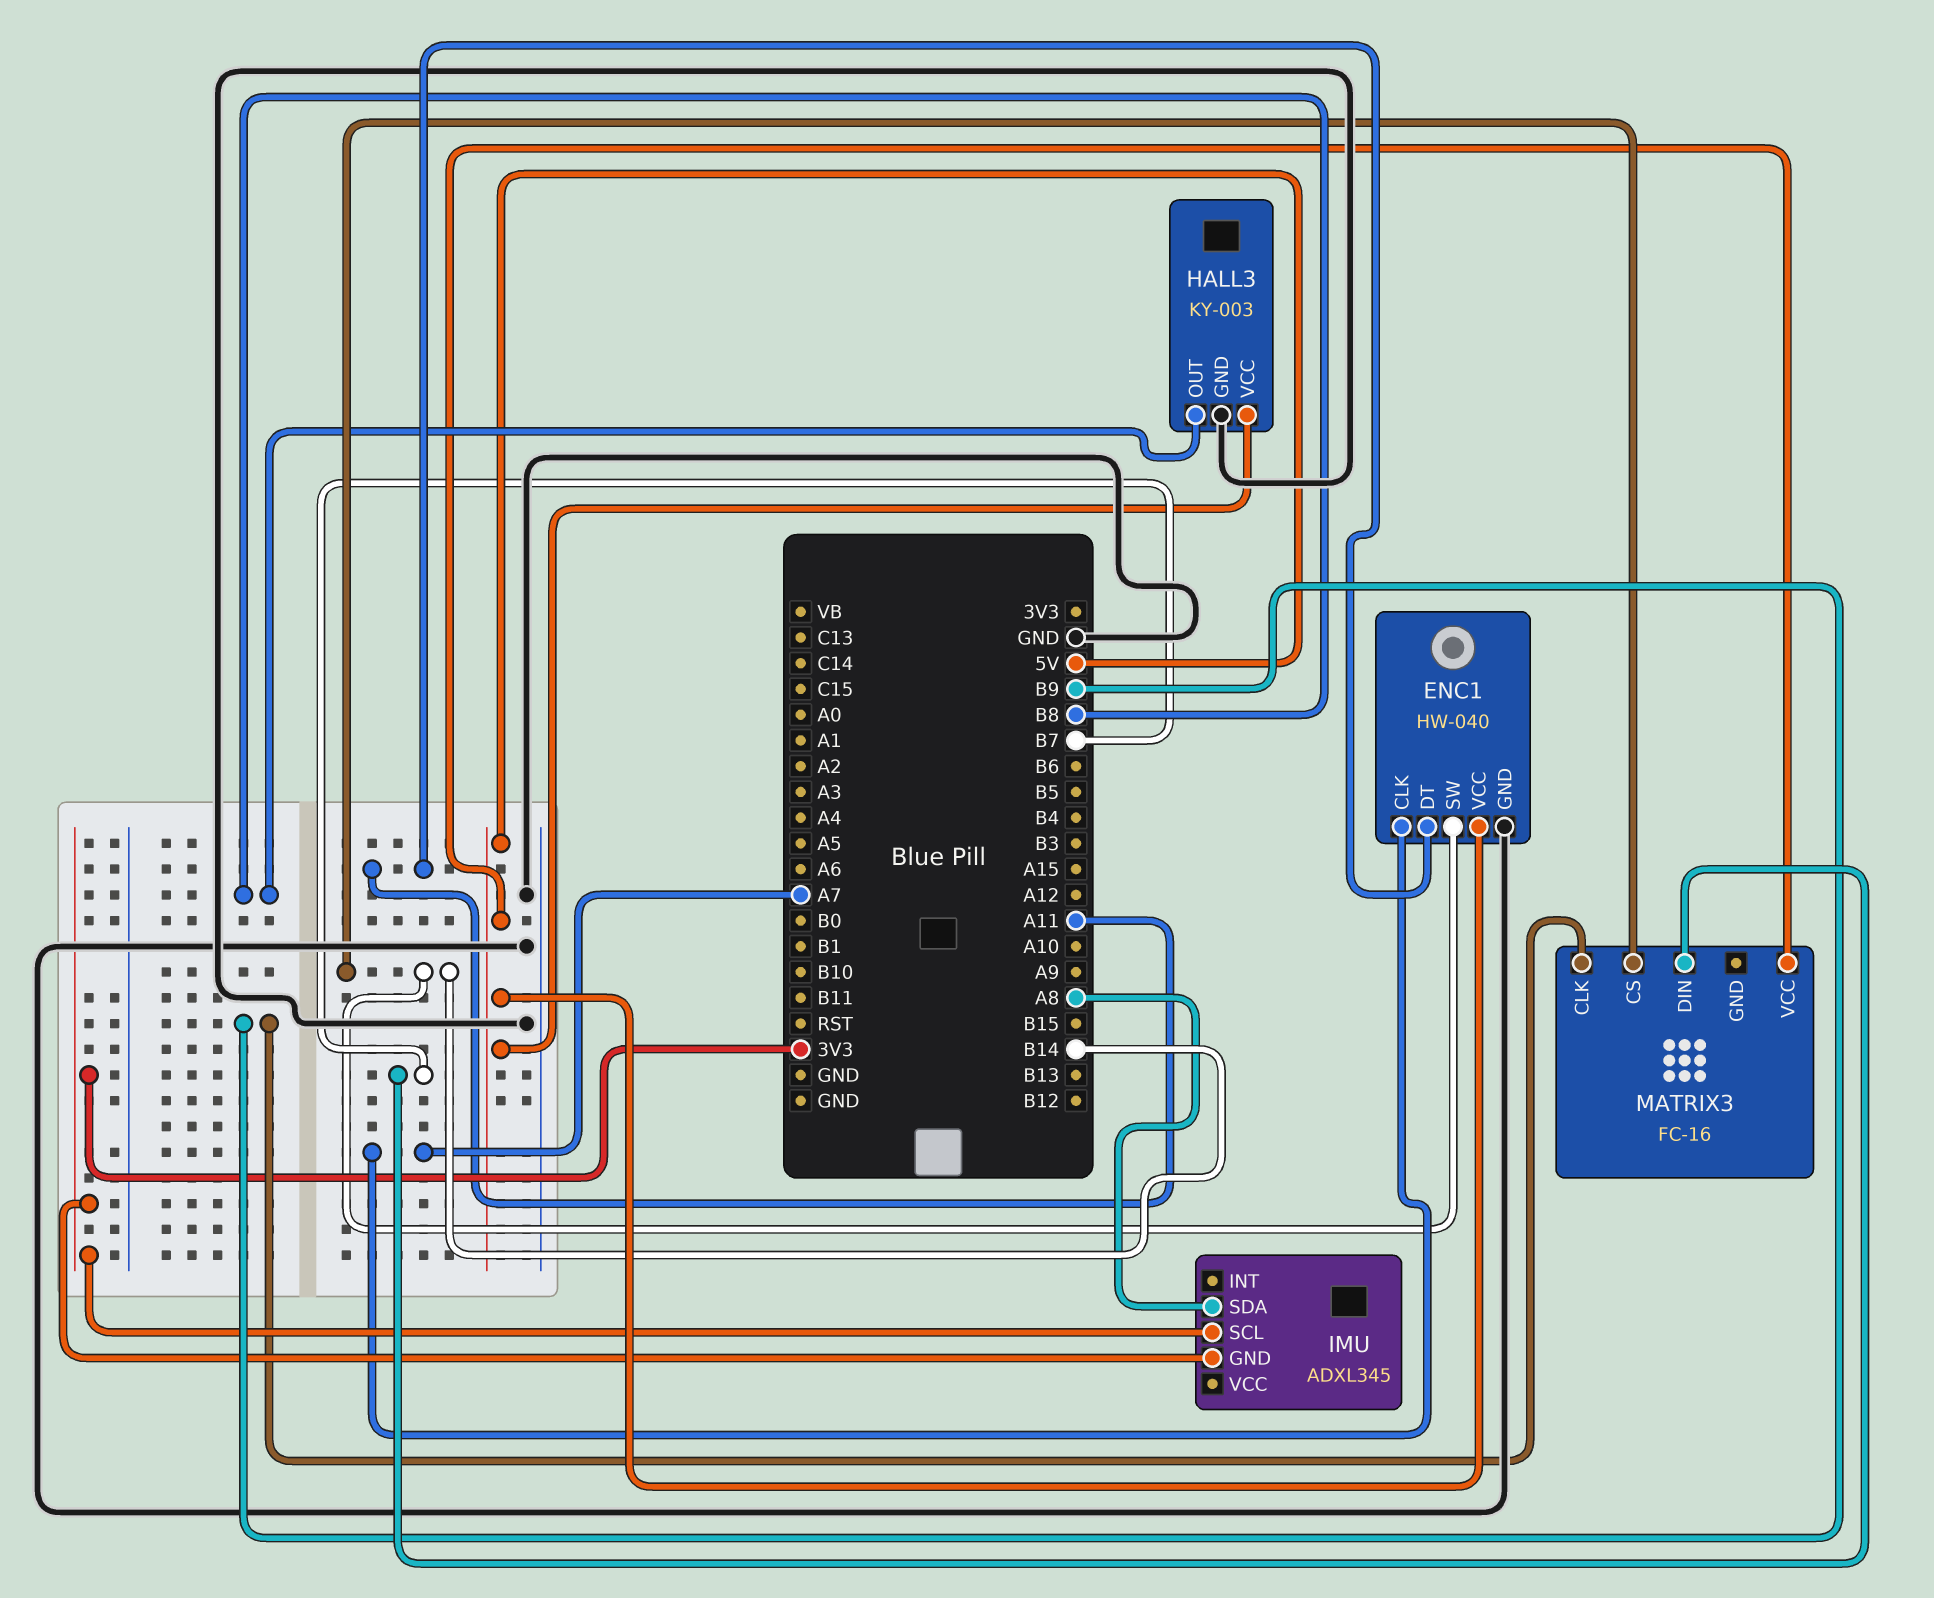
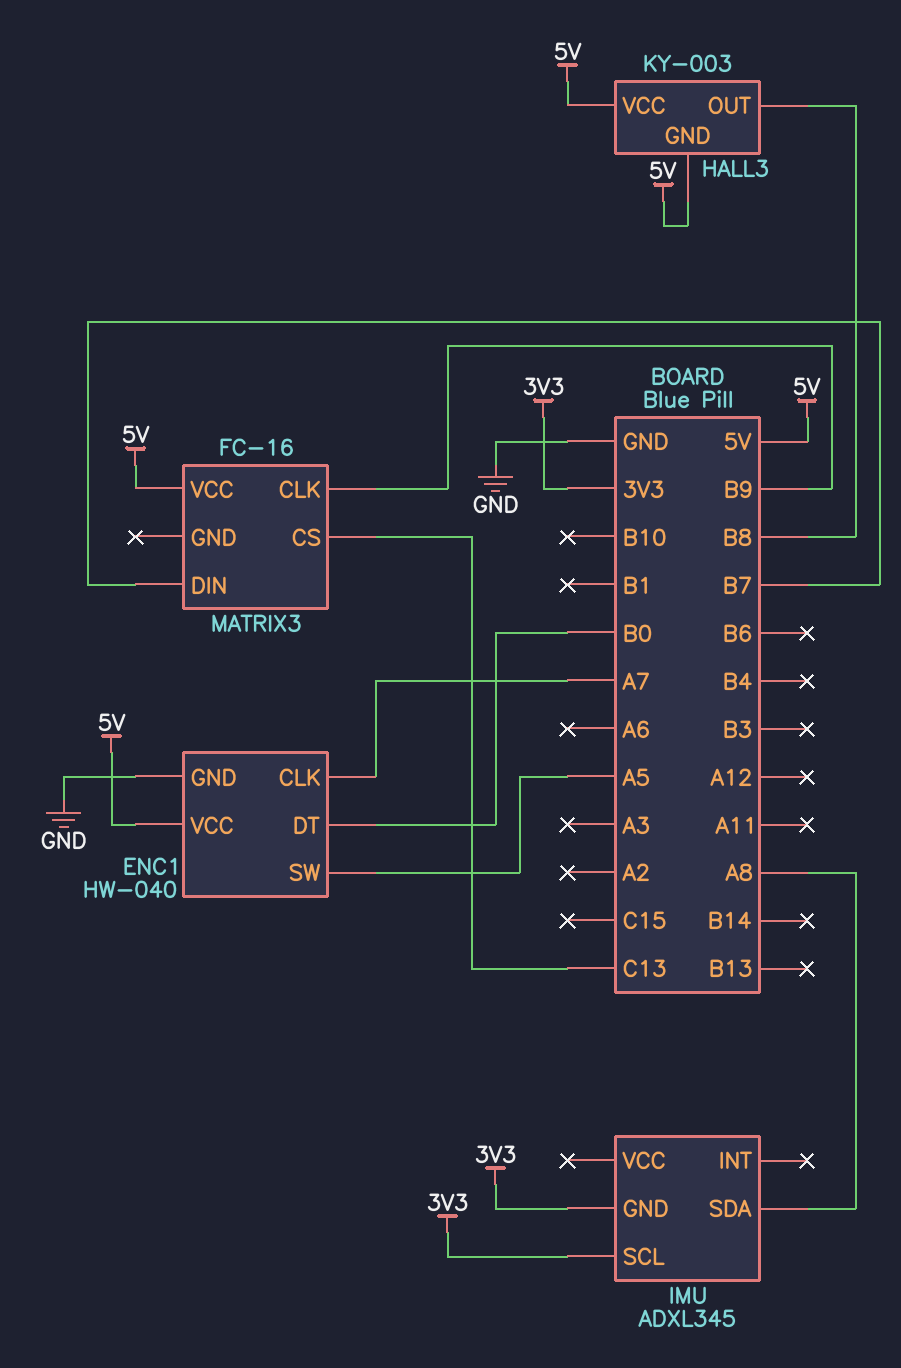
ENC1 pin DT: A11 -> B0
ENC1 pin SW: B14 -> A5
HALL3 pin GND: GND -> 5V
MATRIX3 pin CS: B14 -> C13

